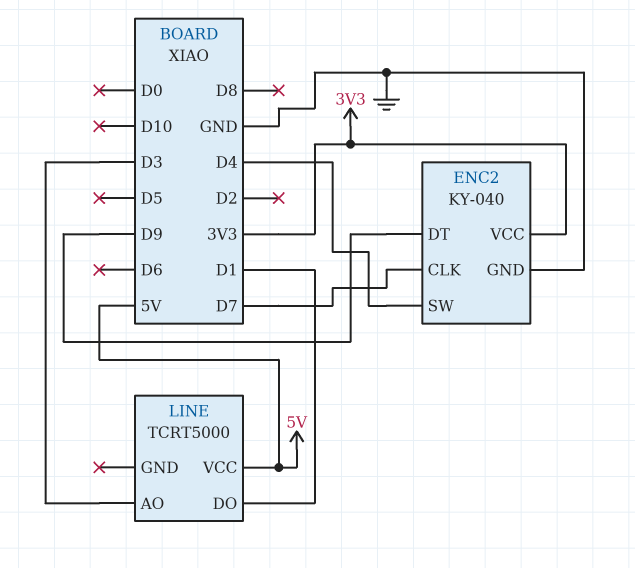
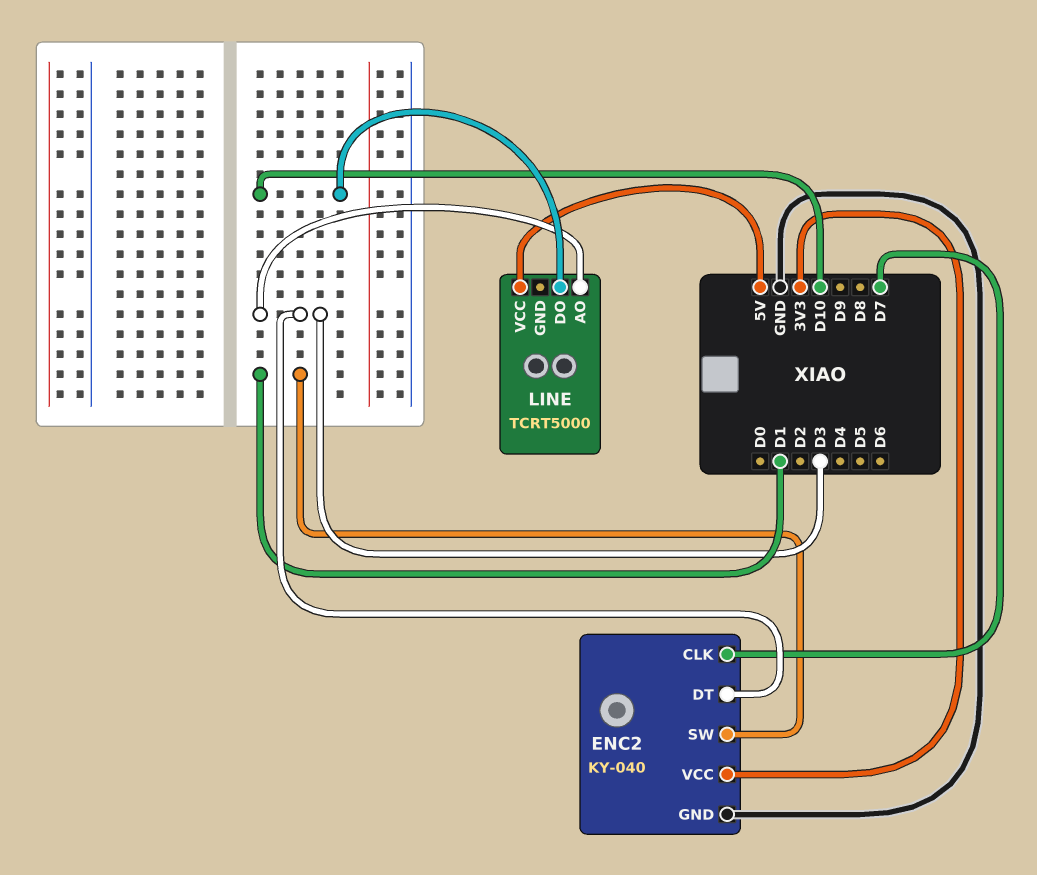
ENC2 pin DT: D9 -> D3
ENC2 pin SW: D4 -> D1
LINE pin DO: D1 -> D10

